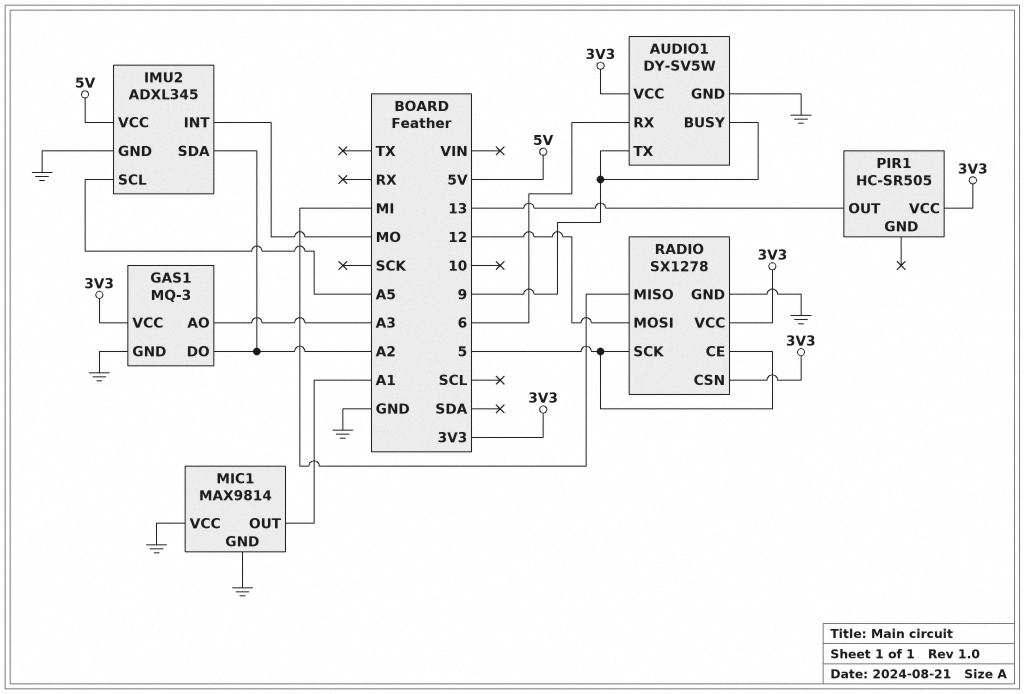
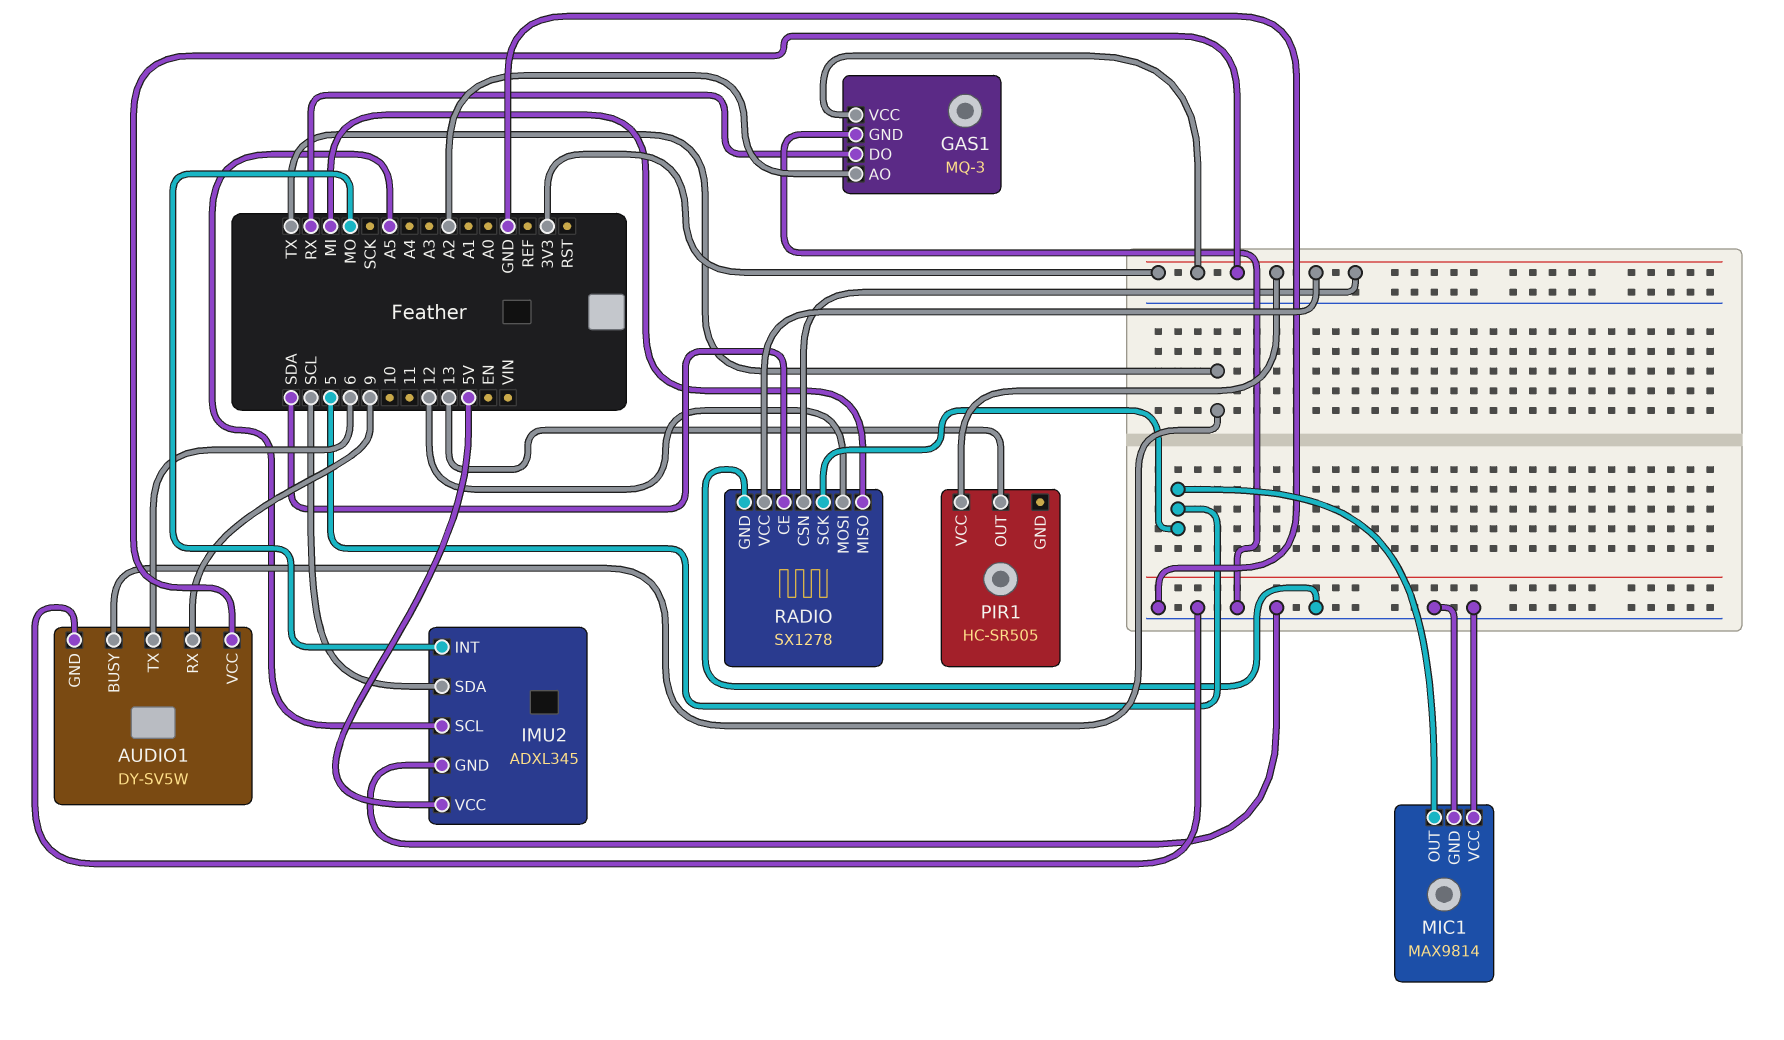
AUDIO1 pin BUSY: 9 -> TX
AUDIO1 pin RX: 6 -> 9
AUDIO1 pin TX: 9 -> 6
GAS1 pin AO: A3 -> A2
GAS1 pin DO: A2 -> RX
IMU2 pin SDA: A2 -> SCL
MIC1 pin OUT: A1 -> 5
RADIO pin CE: 5 -> SDA

